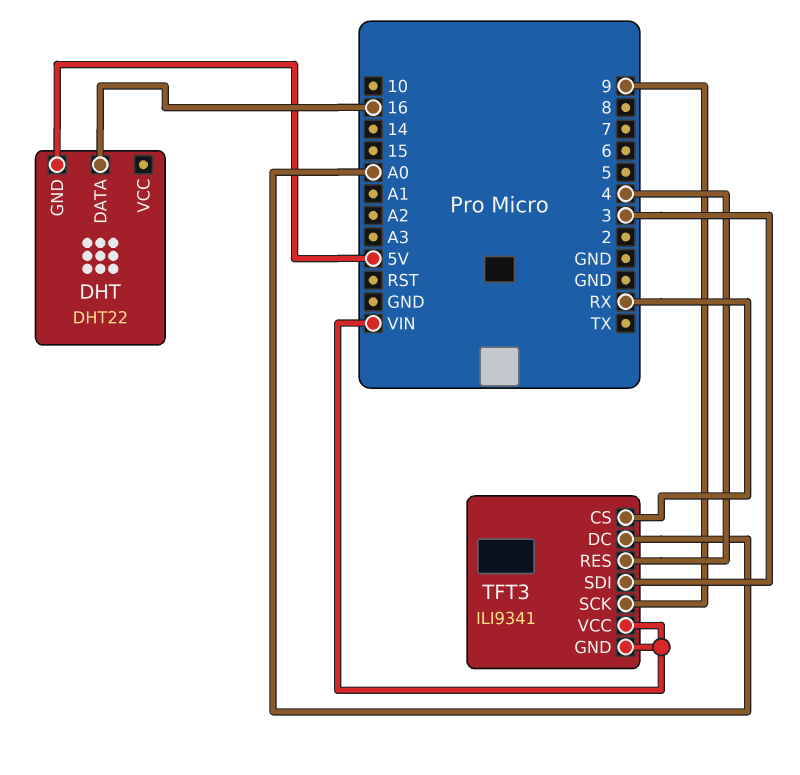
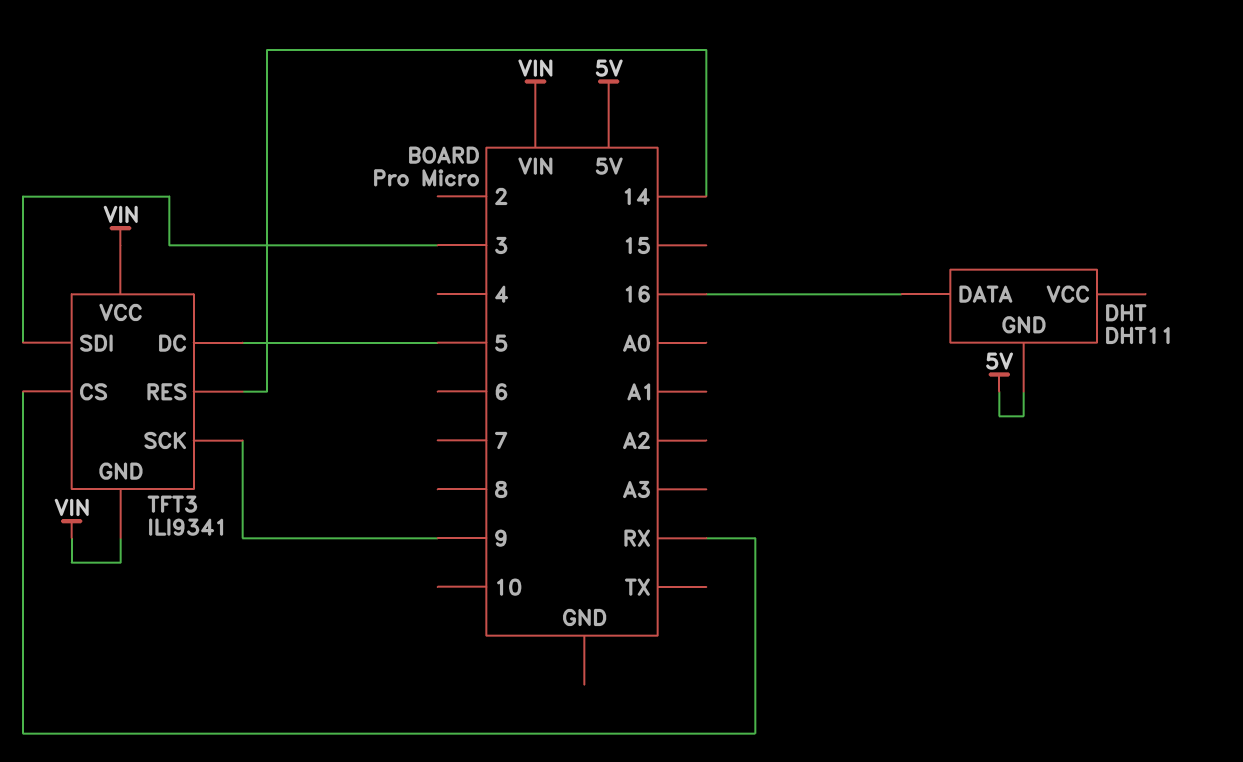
DHT: DHT22 -> DHT11
TFT3 pin DC: A0 -> 5
TFT3 pin RES: 4 -> 14

